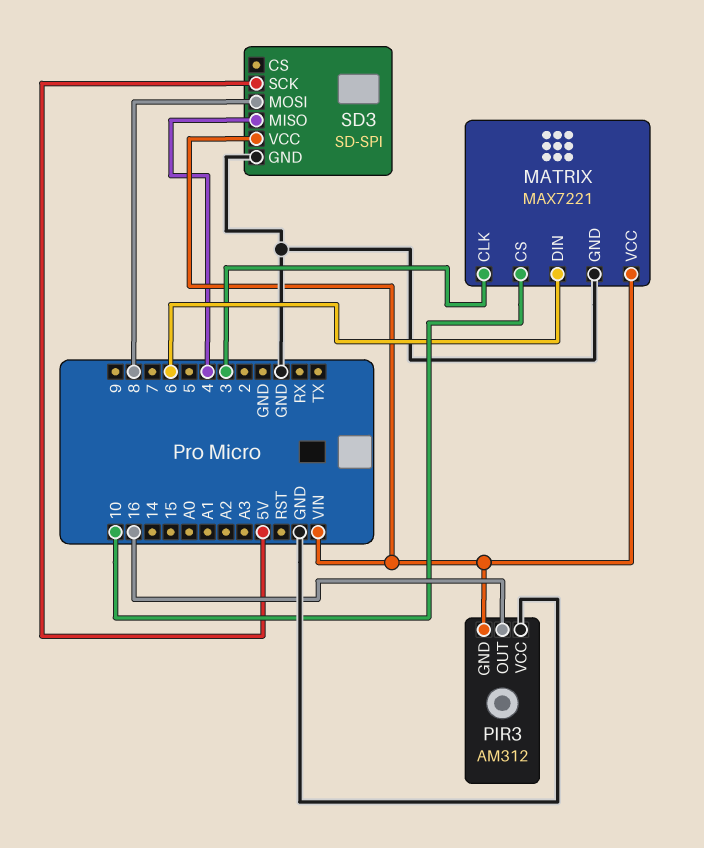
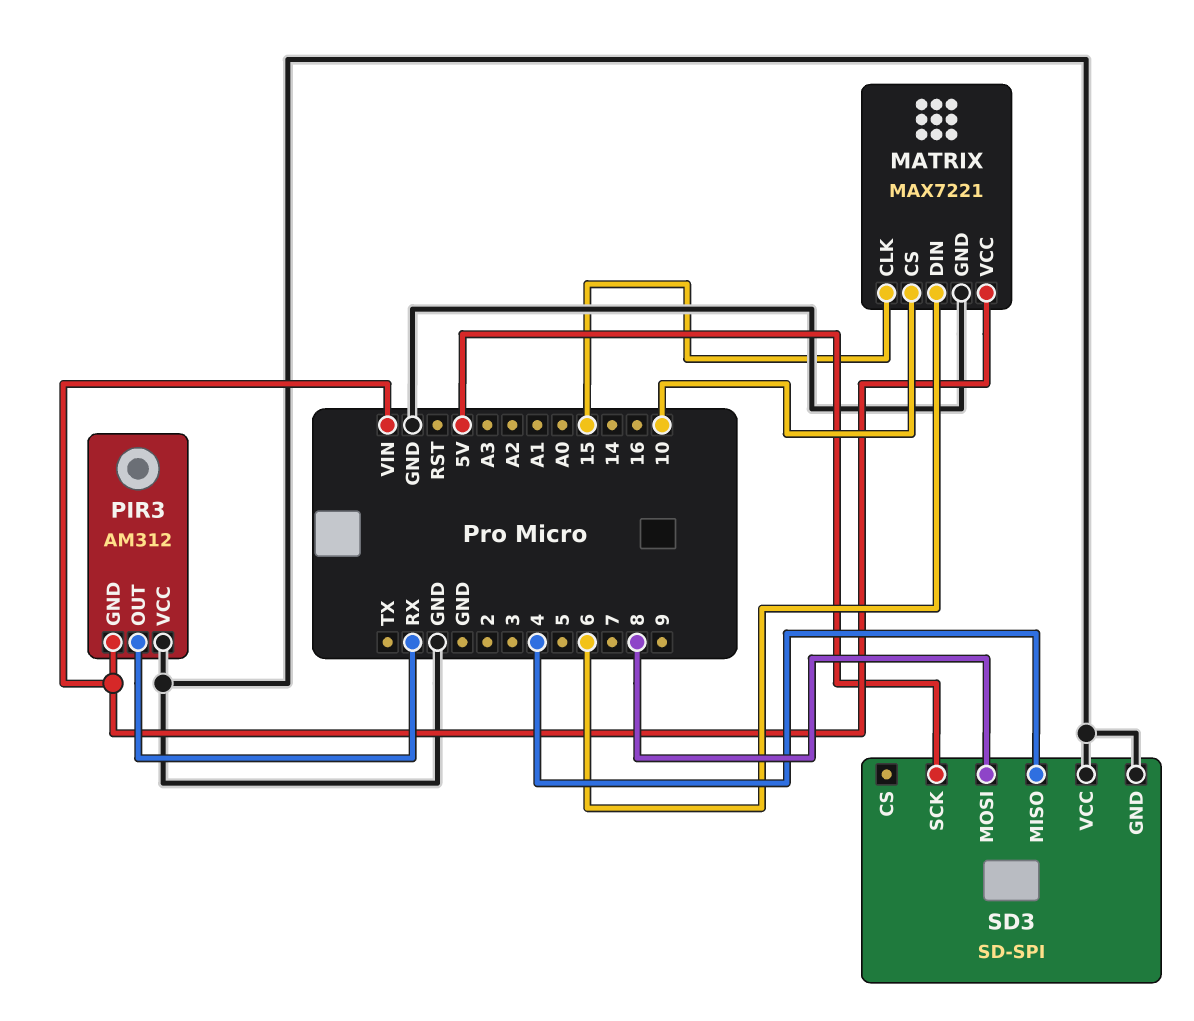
MATRIX pin CLK: 3 -> 15
PIR3 pin OUT: 16 -> RX
SD3 pin VCC: VIN -> GND

